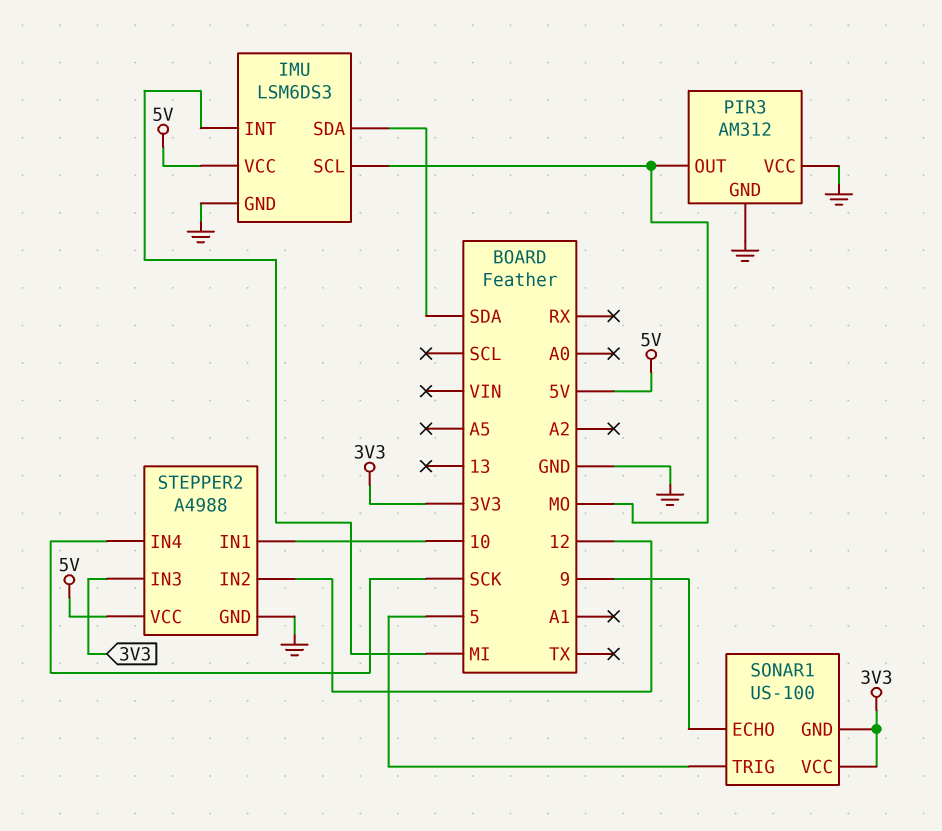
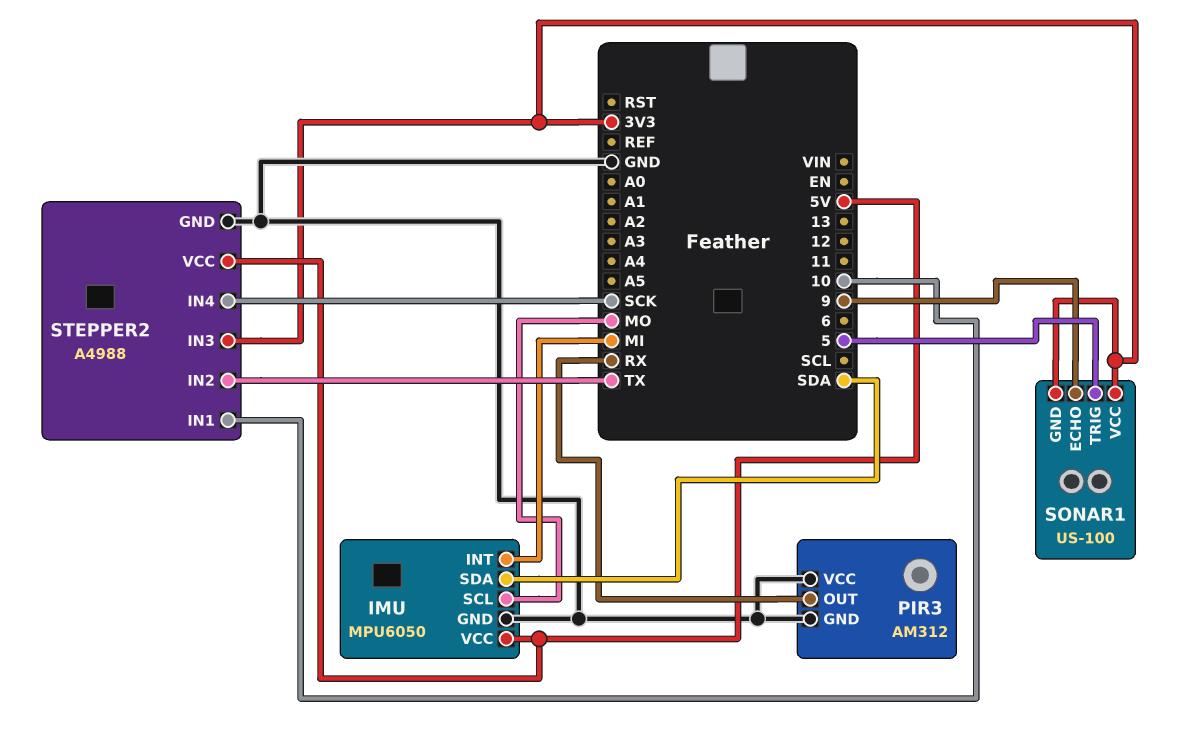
IMU: LSM6DS3 -> MPU6050
PIR3 pin OUT: MO -> RX
STEPPER2 pin IN2: 12 -> TX

